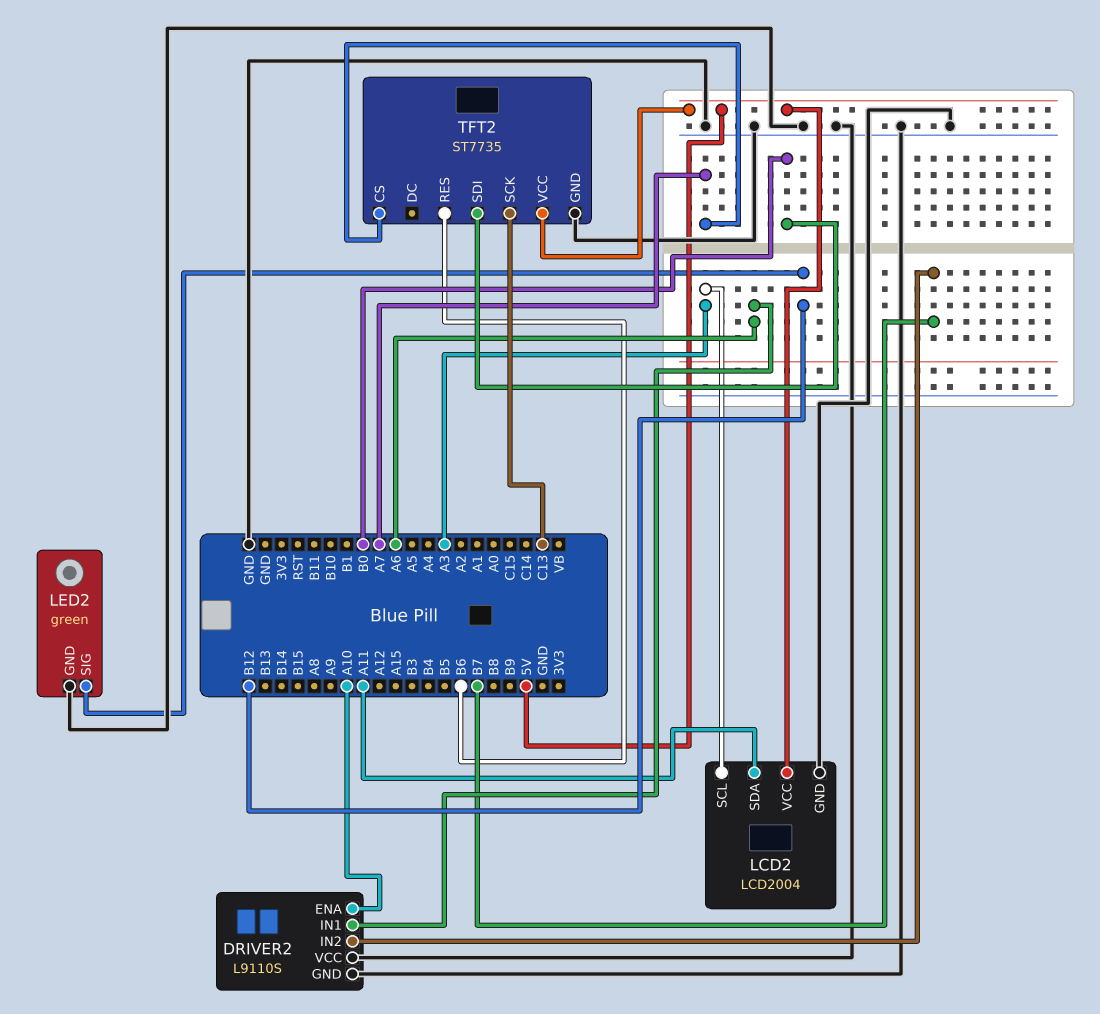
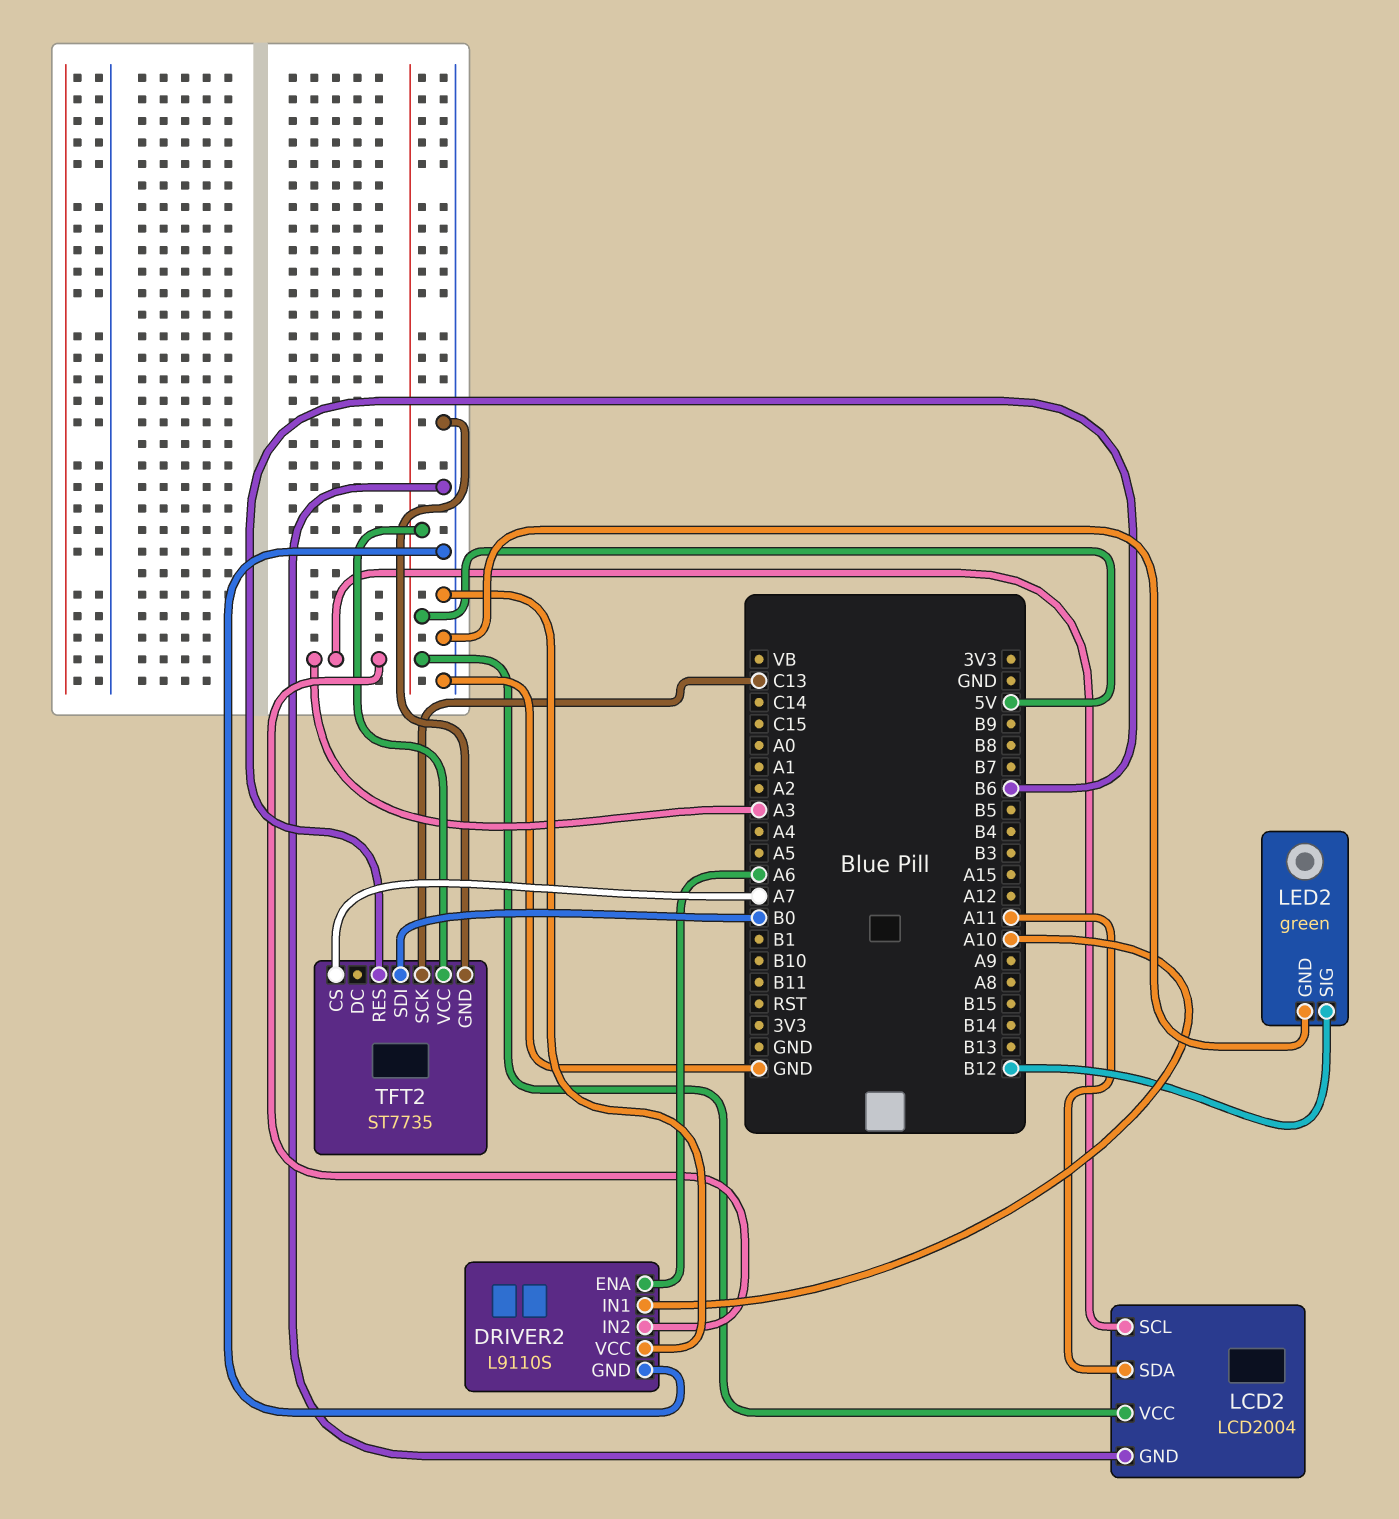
DRIVER2 pin ENA: A10 -> A6
DRIVER2 pin IN1: A6 -> A10
DRIVER2 pin IN2: B7 -> A3

